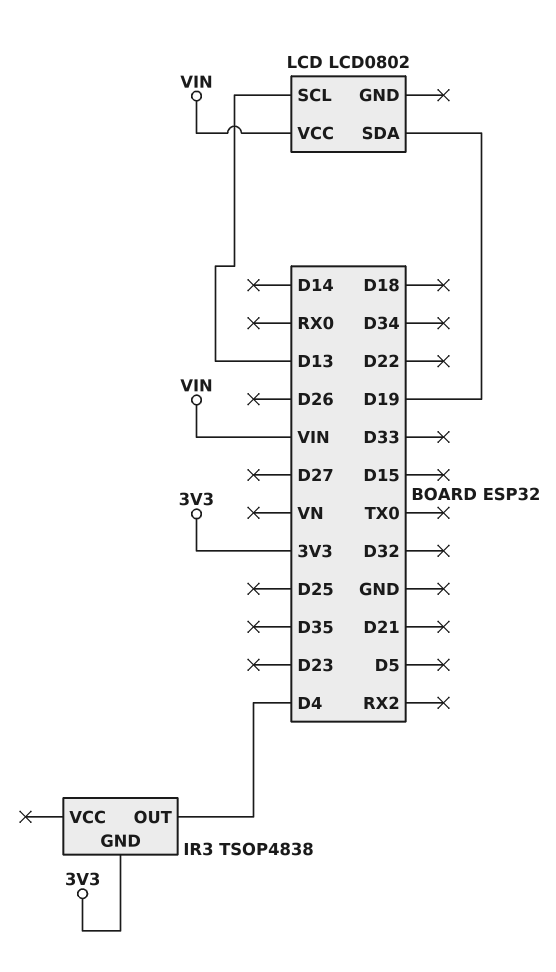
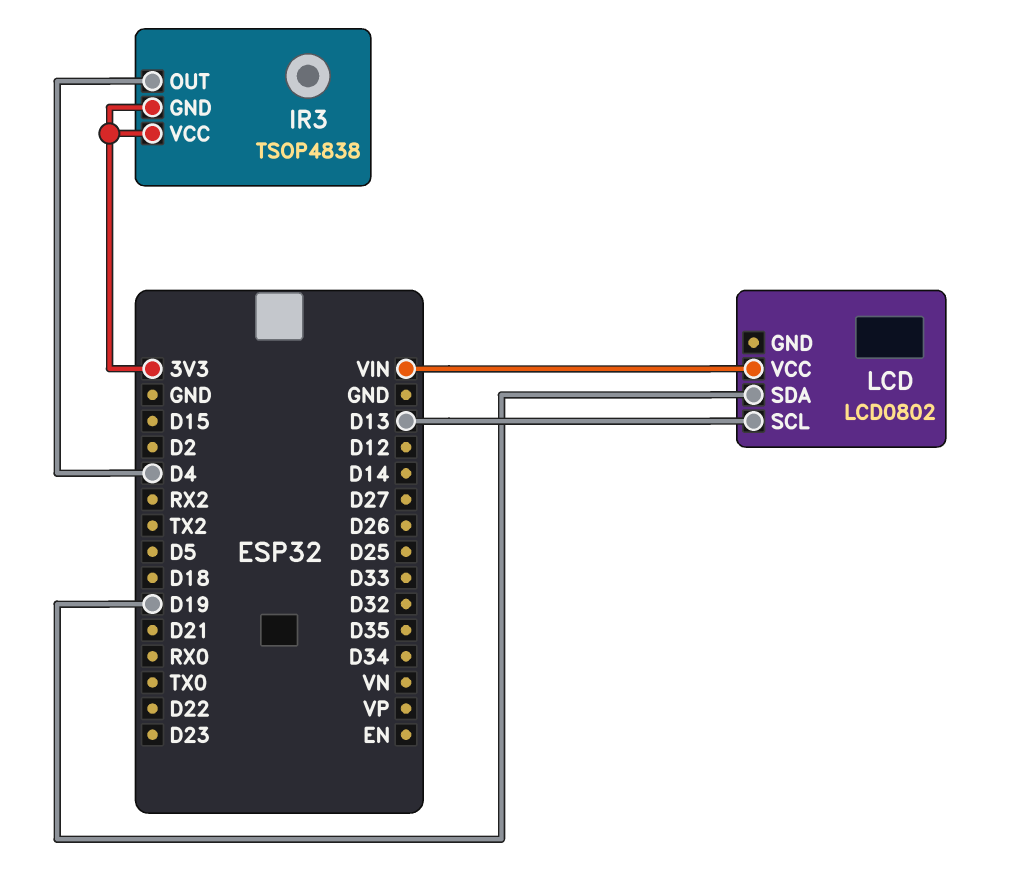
IR3 pin VCC: none -> 3V3

